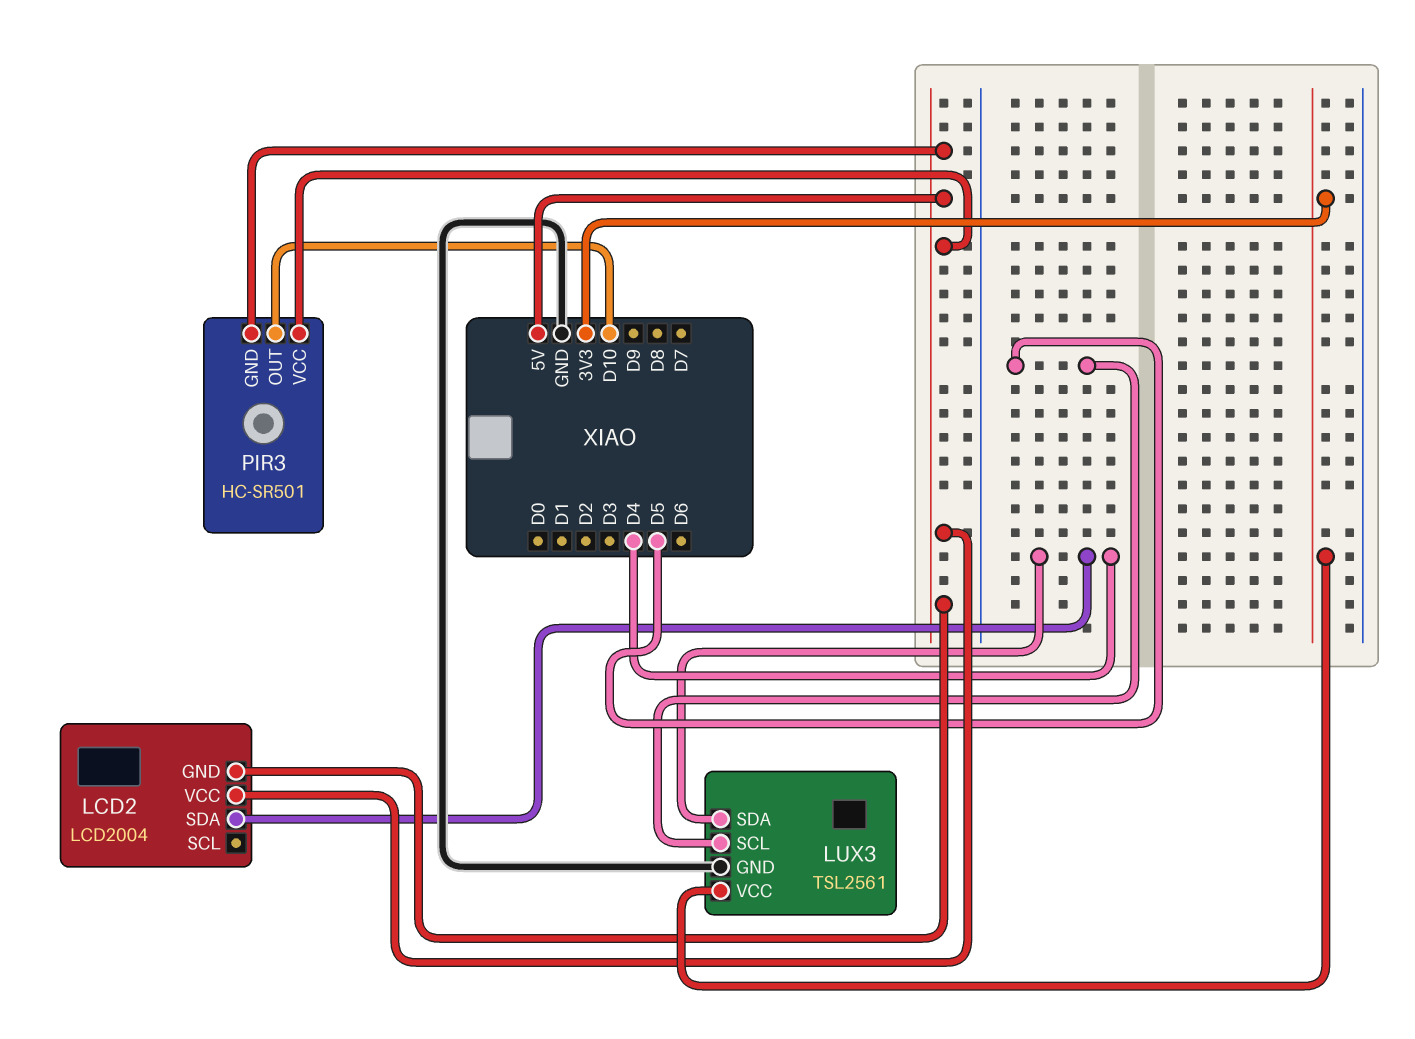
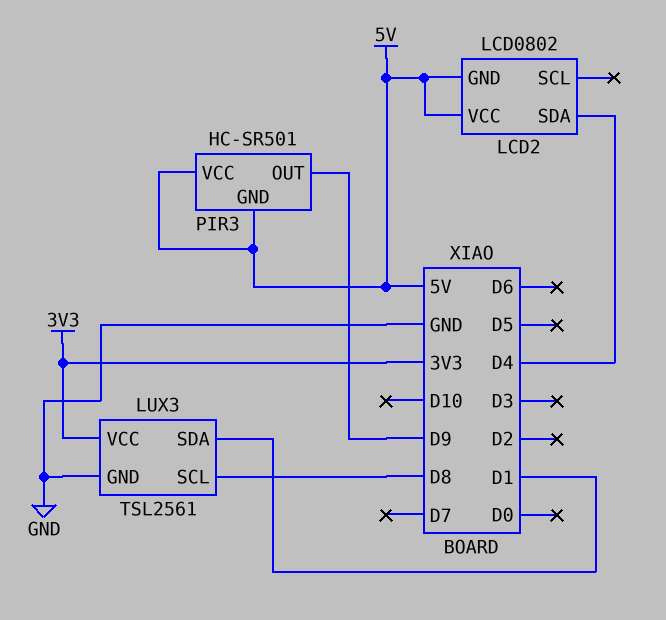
LCD2: LCD2004 -> LCD0802
LUX3 pin SCL: D5 -> D8
LUX3 pin SDA: D4 -> D1
PIR3 pin OUT: D10 -> D9

